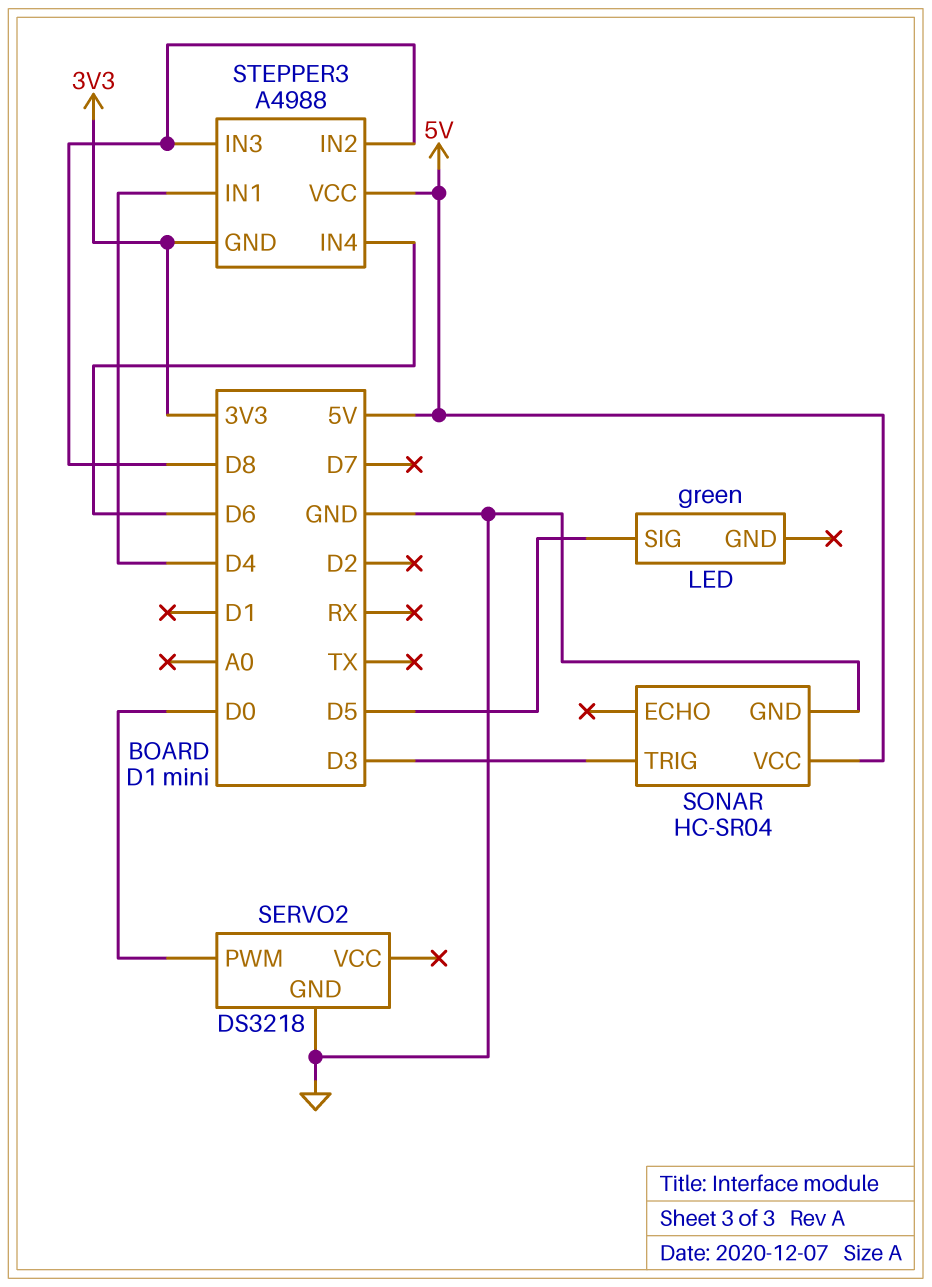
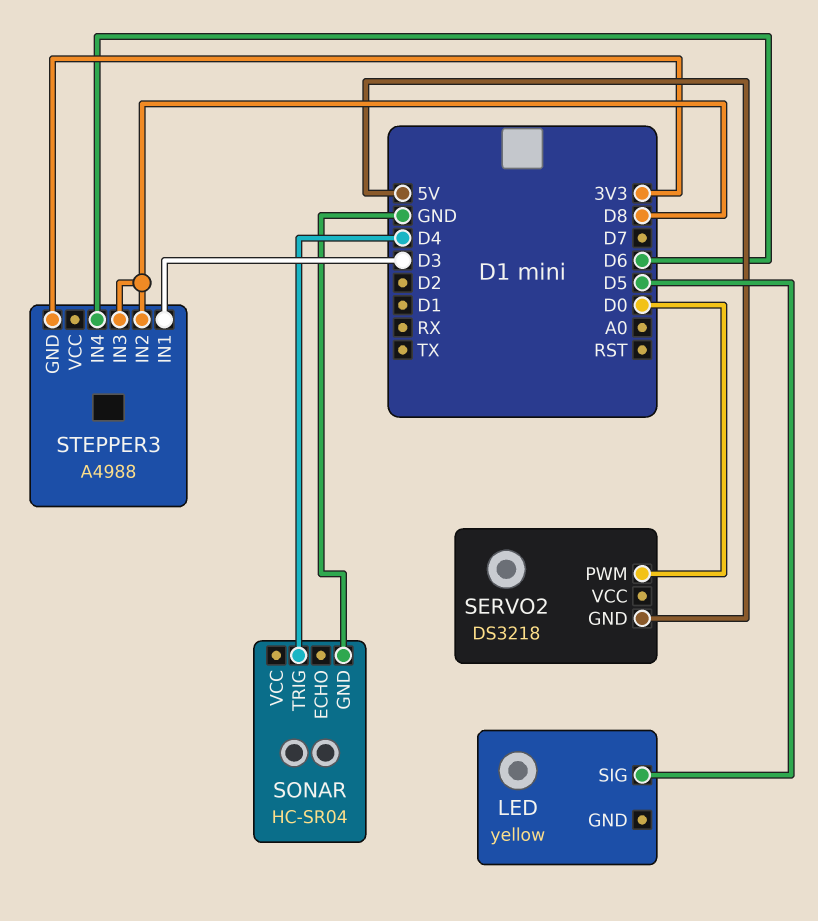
LED: green -> yellow
SERVO2 pin GND: GND -> 5V
SONAR pin TRIG: D3 -> D4
SONAR pin VCC: 5V -> none
STEPPER3 pin IN1: D4 -> D3
STEPPER3 pin VCC: 5V -> none

